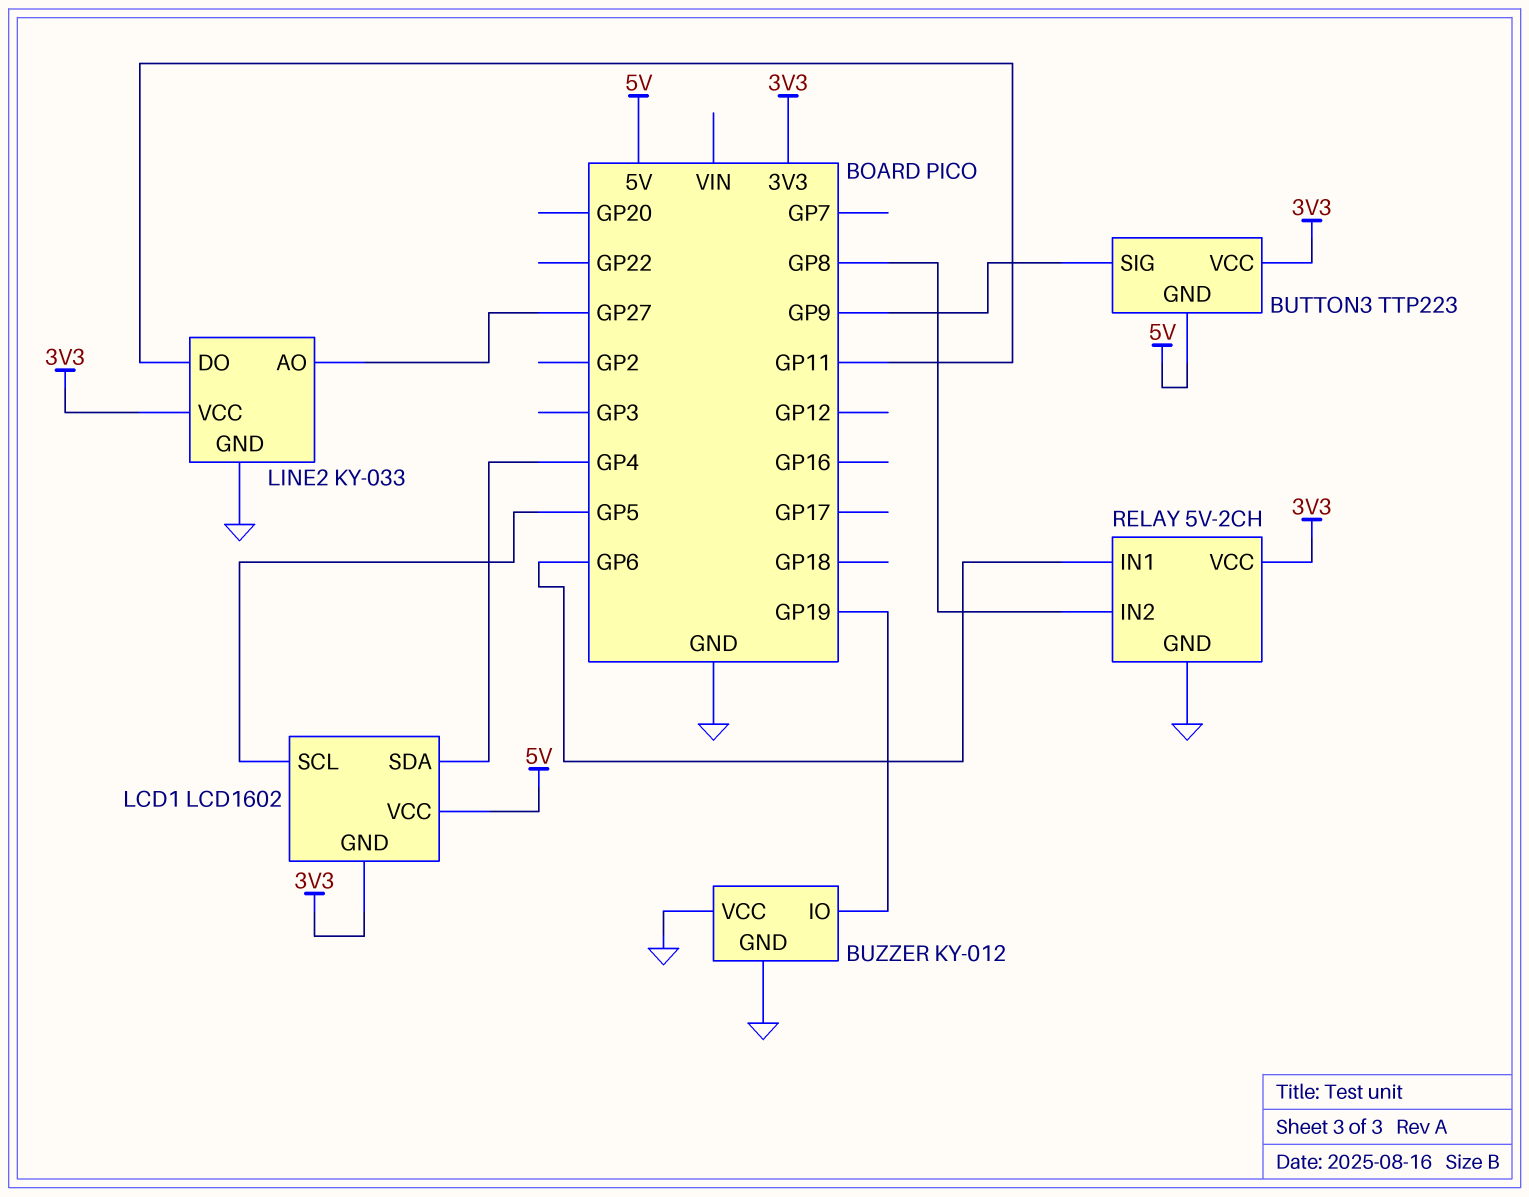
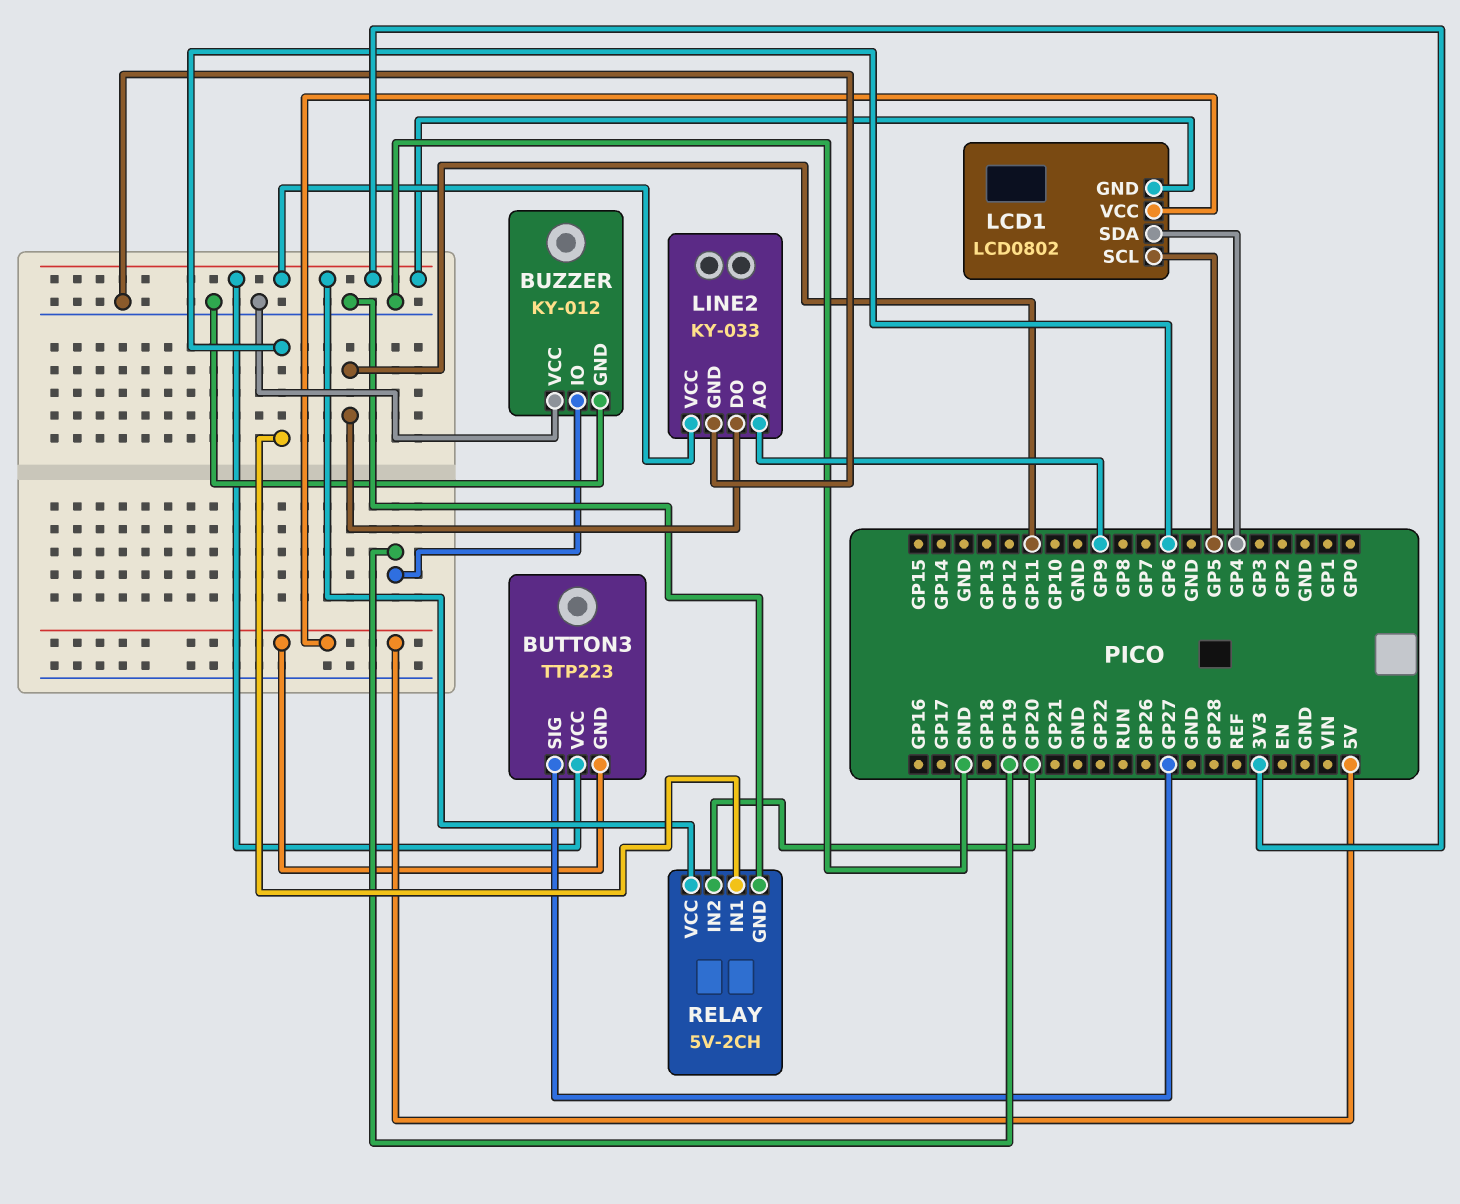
BUTTON3 pin SIG: GP9 -> GP27
LCD1: LCD1602 -> LCD0802
LINE2 pin AO: GP27 -> GP9
RELAY pin IN2: GP8 -> GP20

